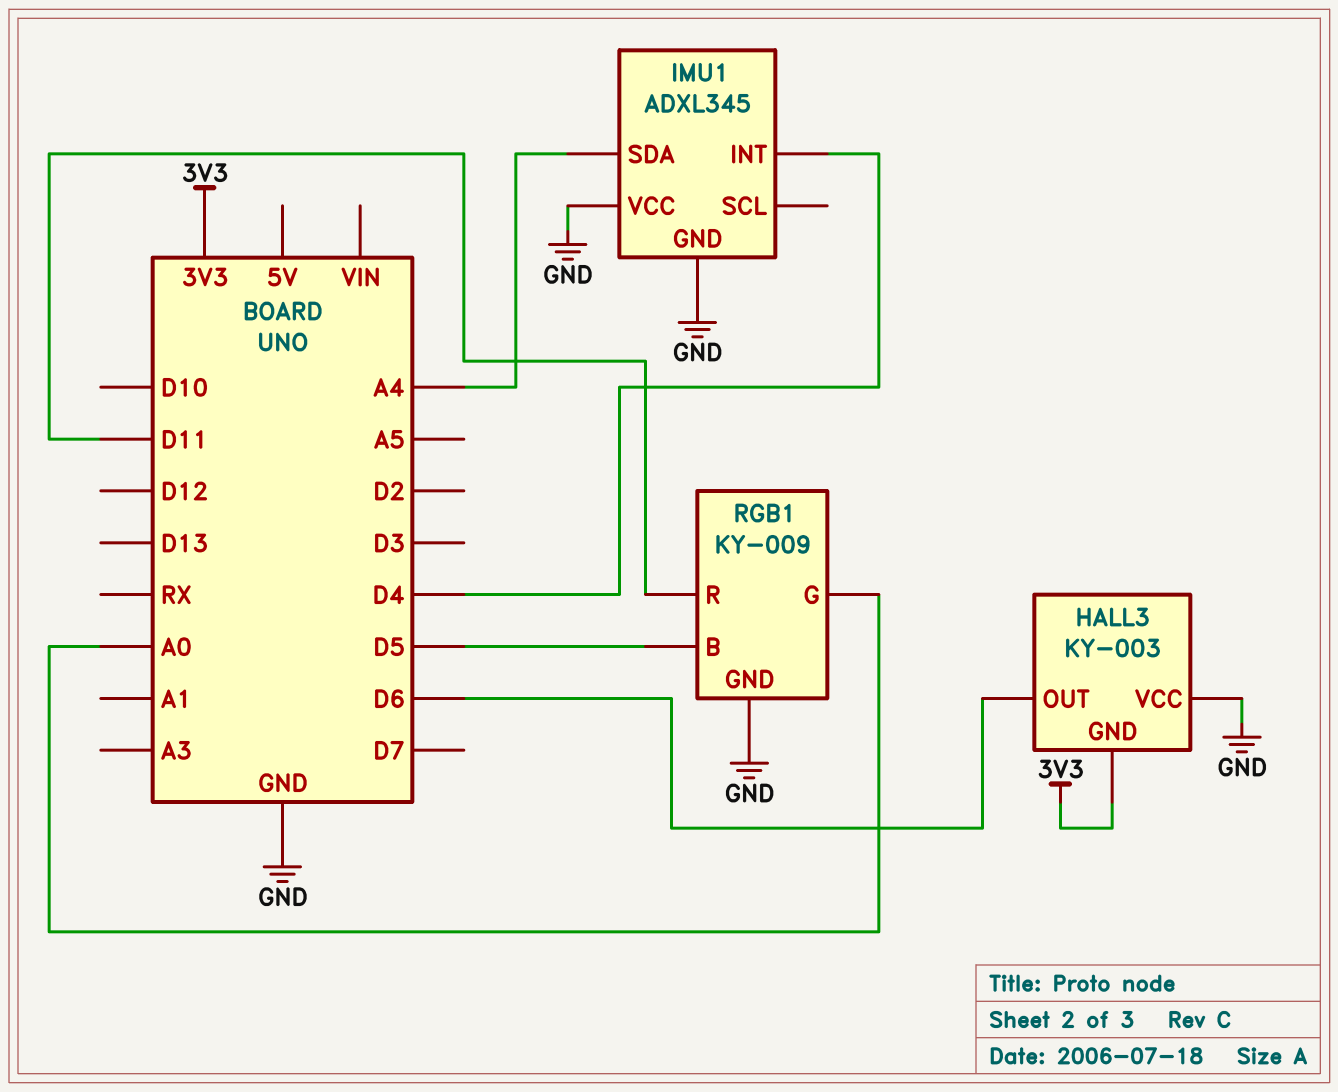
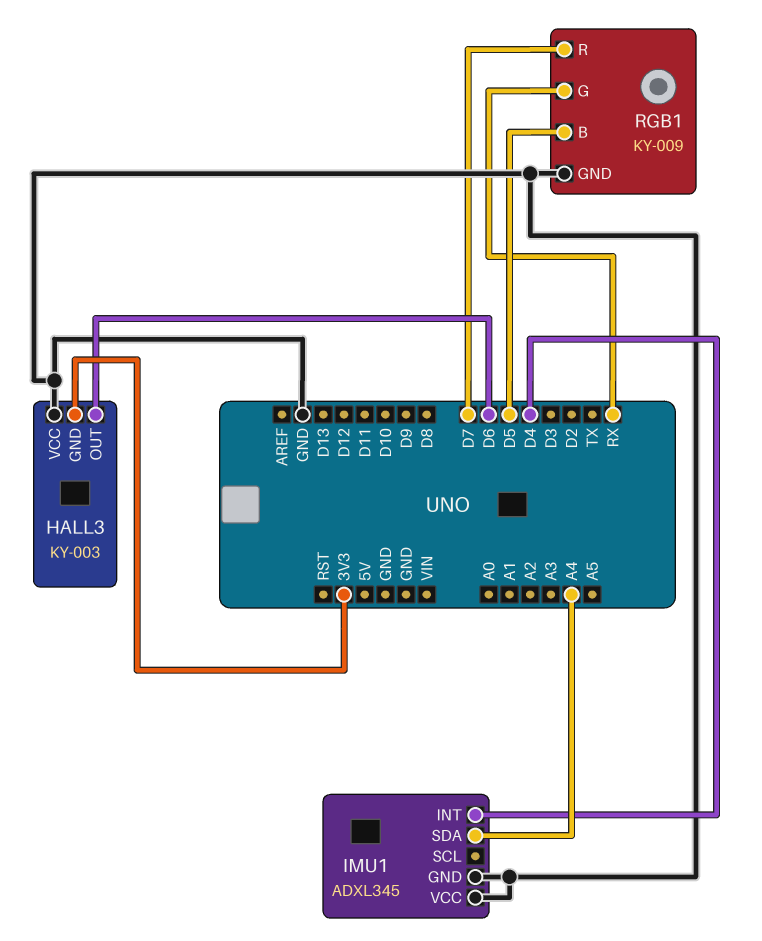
RGB1 pin G: A0 -> RX
RGB1 pin R: D11 -> D7

